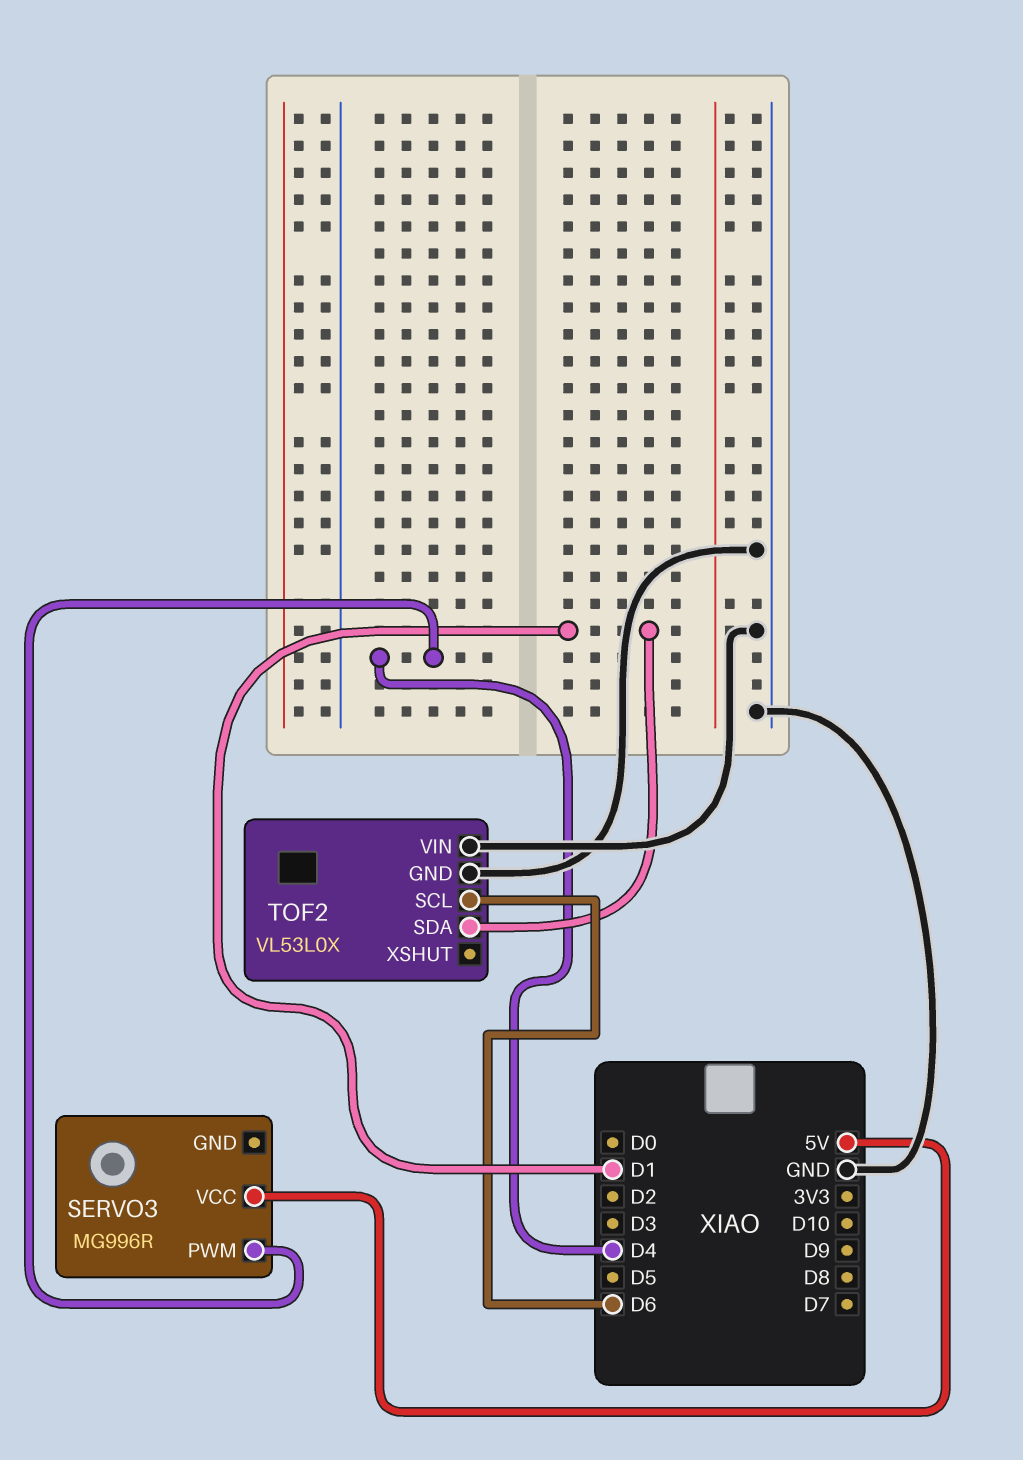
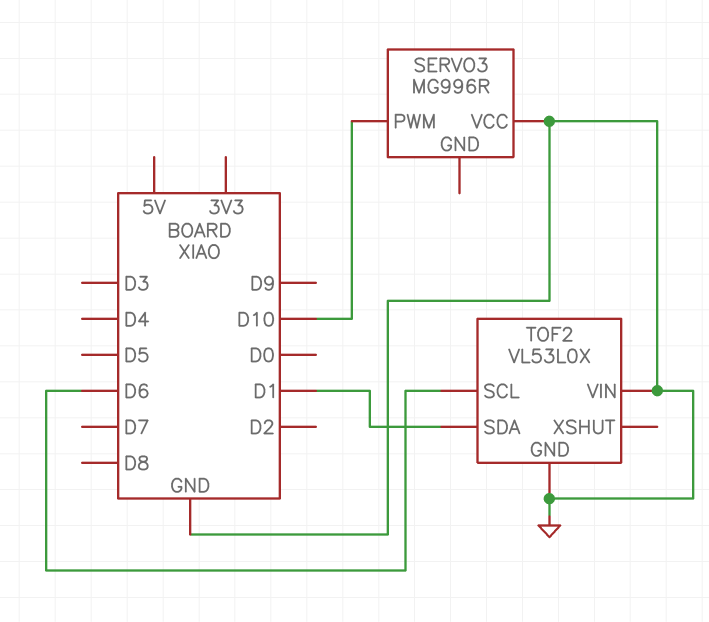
SERVO3 pin PWM: D4 -> D10
SERVO3 pin VCC: 5V -> GND

